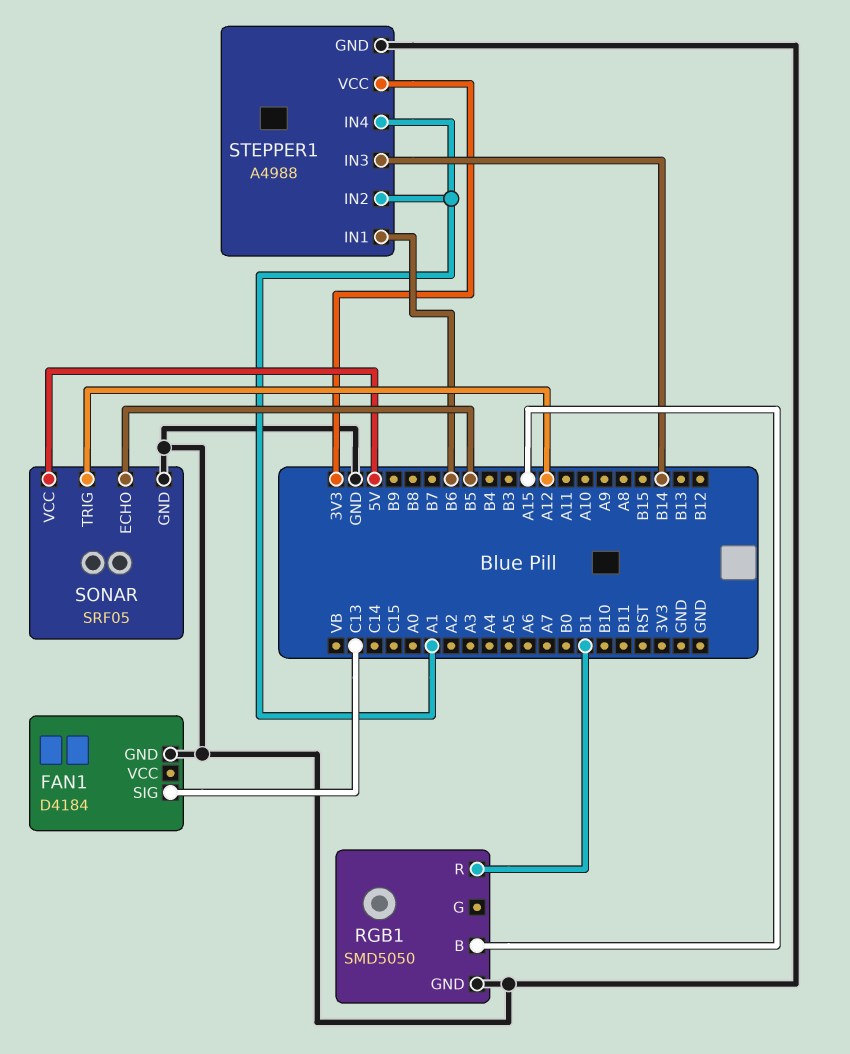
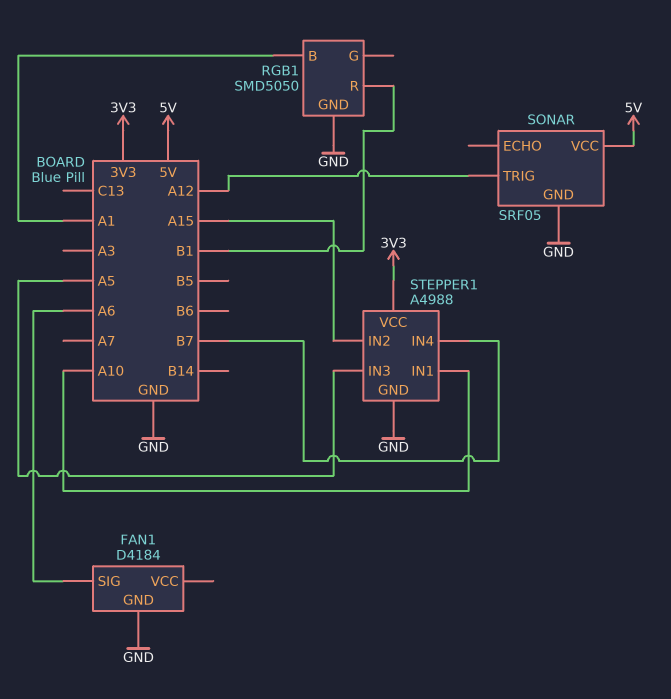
FAN1 pin SIG: C13 -> A6
RGB1 pin B: A15 -> A1
SONAR pin ECHO: B5 -> none
STEPPER1 pin IN1: B6 -> A10
STEPPER1 pin IN2: A1 -> A15
STEPPER1 pin IN3: B14 -> A5
STEPPER1 pin IN4: A1 -> B7

